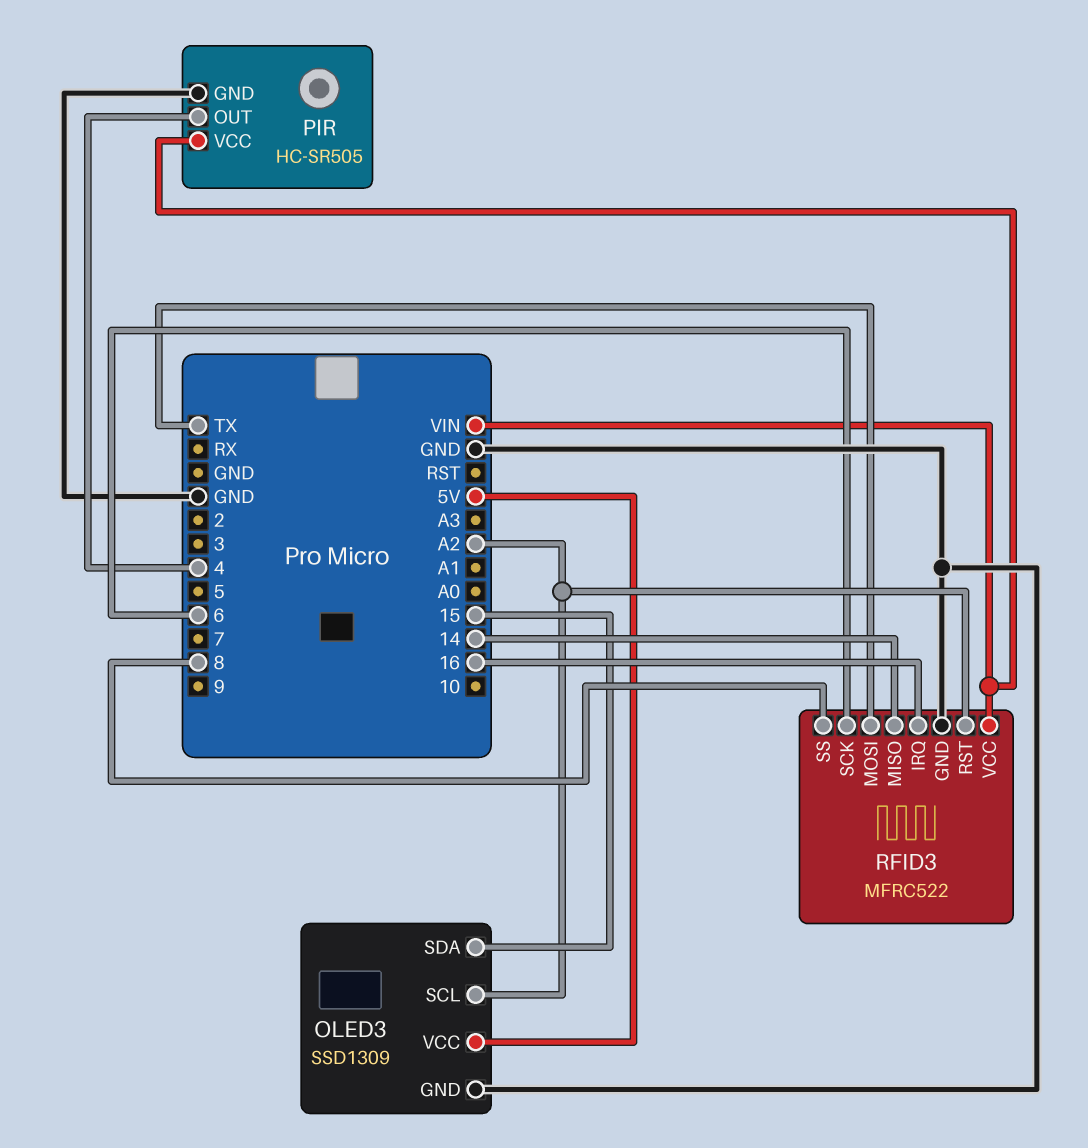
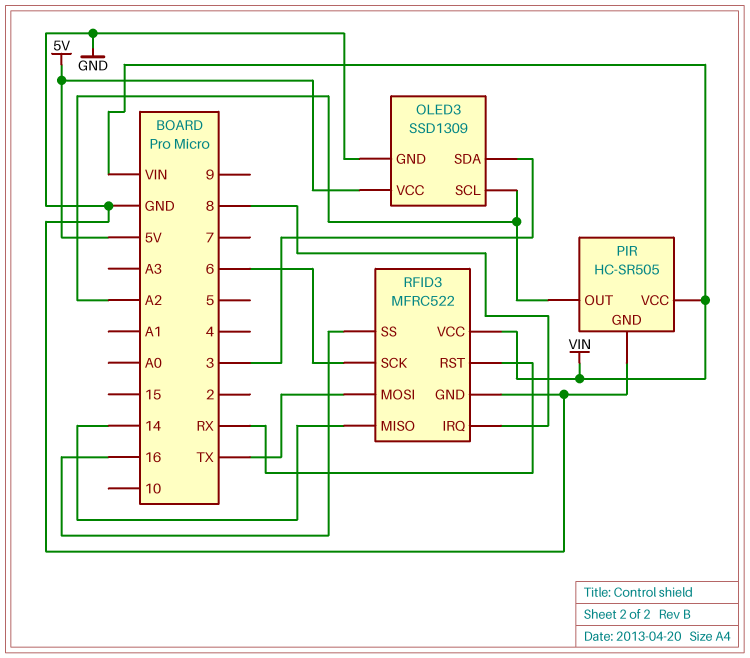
OLED3 pin SDA: 15 -> 3
PIR pin OUT: 4 -> A2
RFID3 pin IRQ: 16 -> 8
RFID3 pin RST: A2 -> RX
RFID3 pin SS: 8 -> 16

